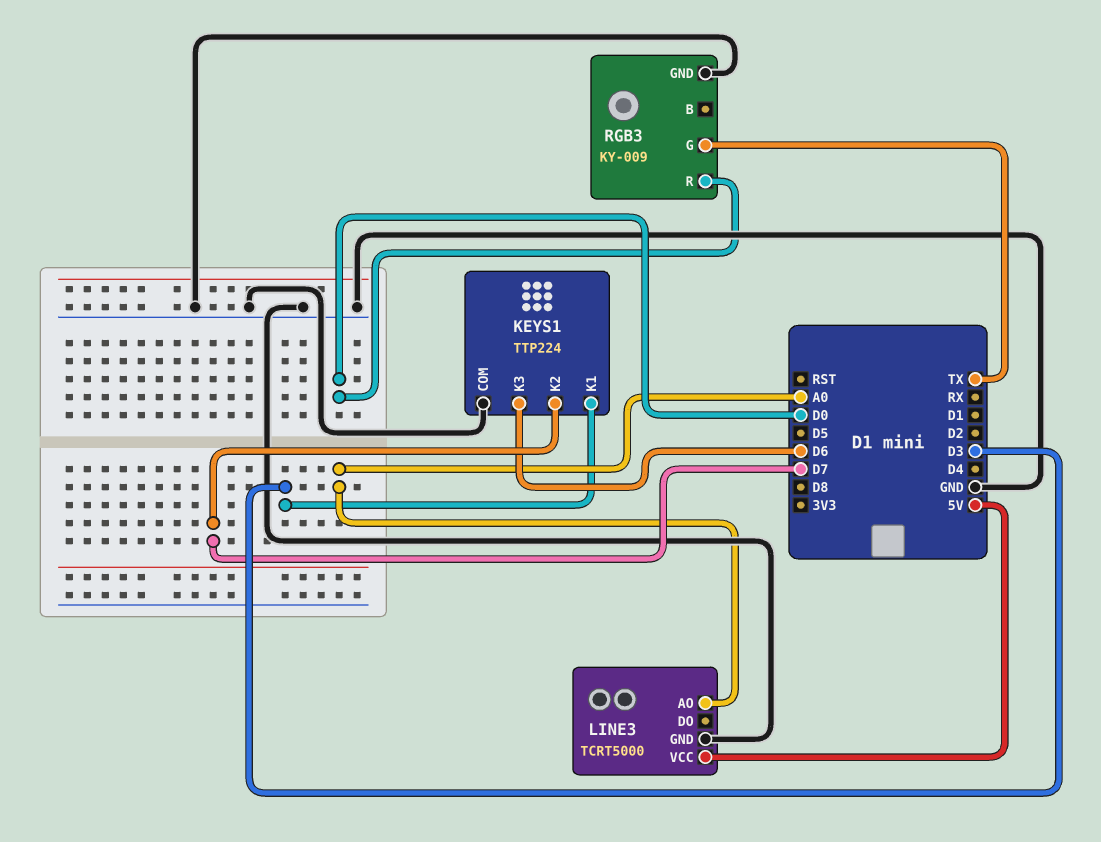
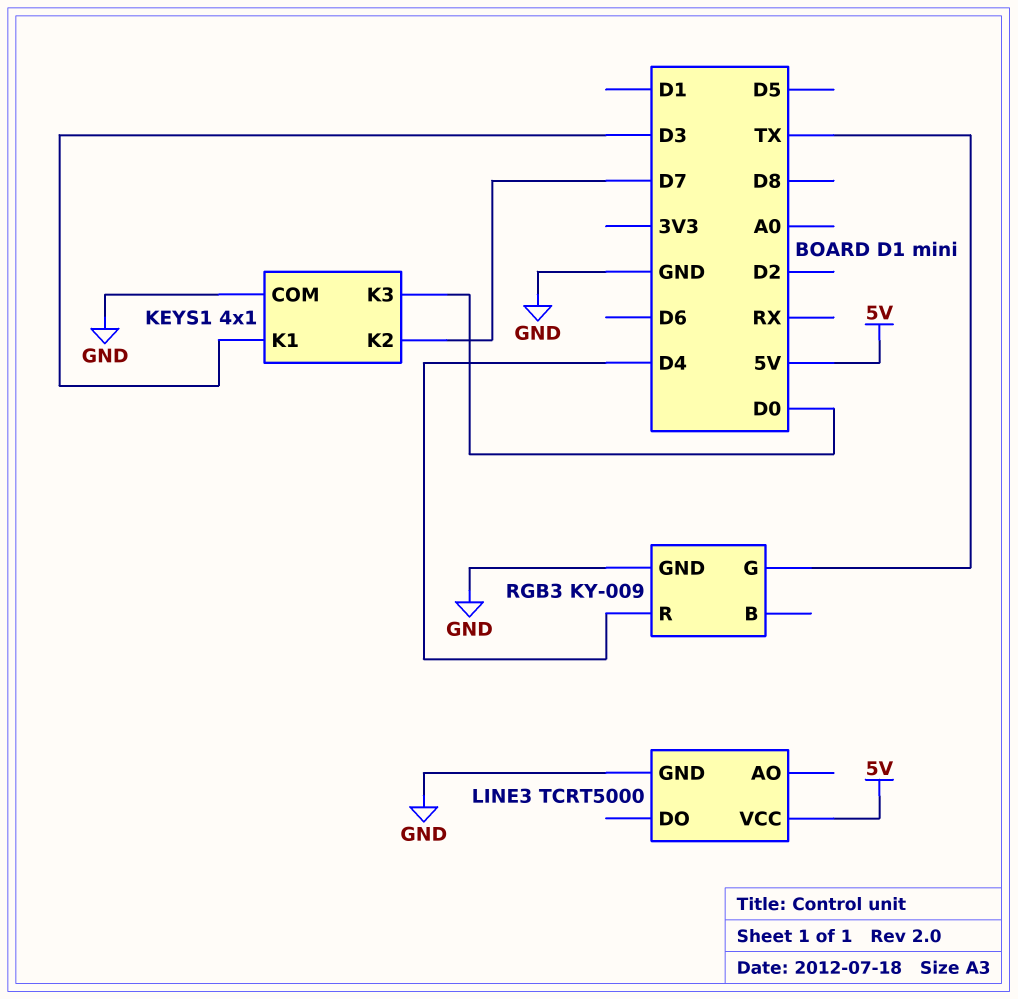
KEYS1: TTP224 -> 4x1
KEYS1 pin K3: D6 -> D0
LINE3 pin AO: A0 -> none
RGB3 pin R: D0 -> D4

